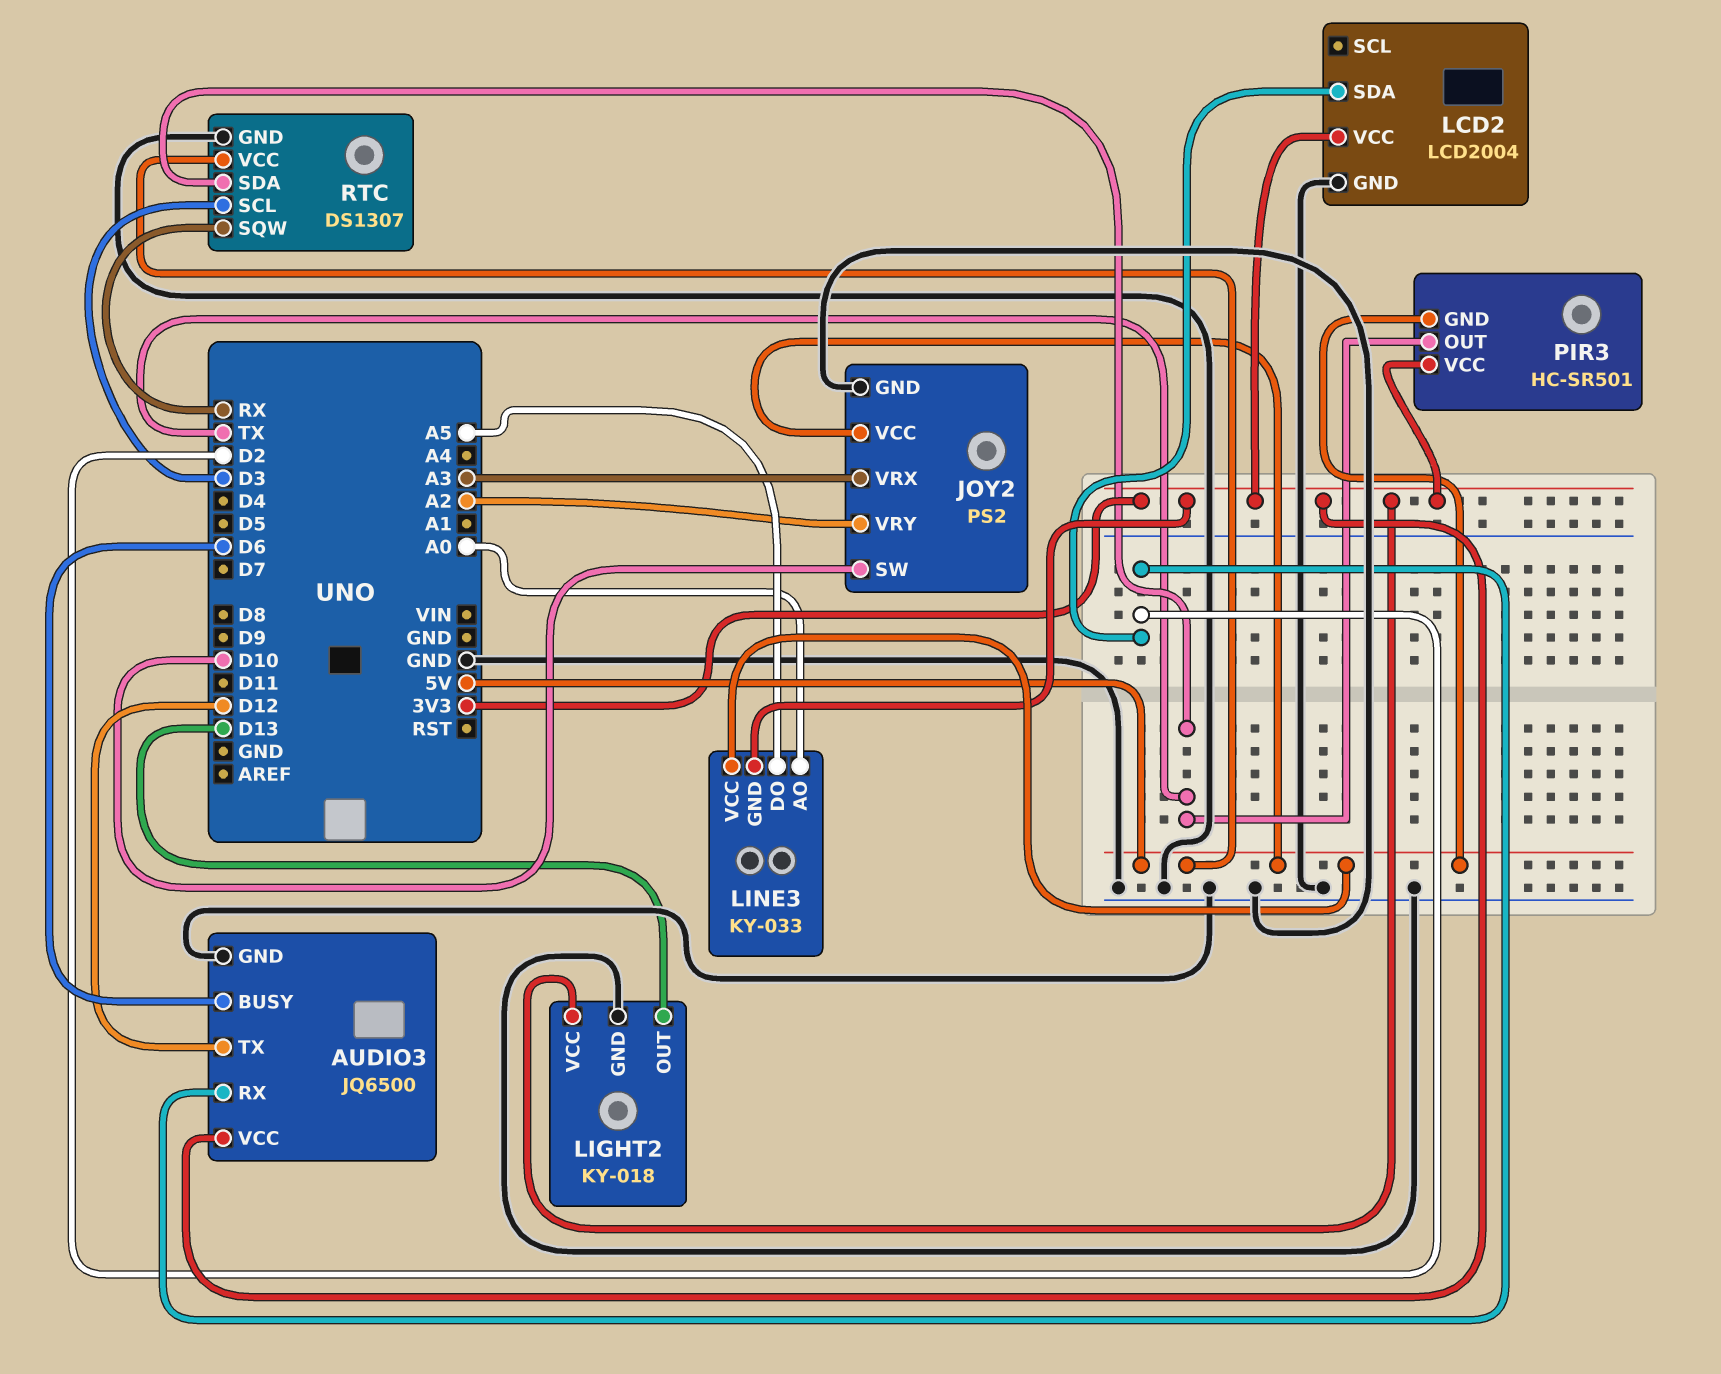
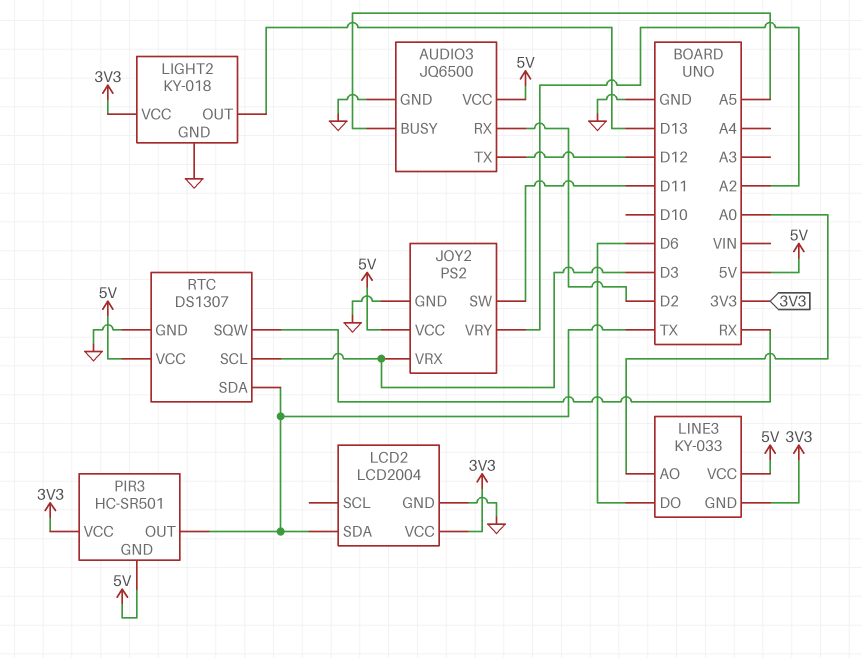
AUDIO3 pin BUSY: D6 -> A5
AUDIO3 pin VCC: 3V3 -> 5V
JOY2 pin SW: D10 -> D11
JOY2 pin VRX: A3 -> D3
LCD2 pin SDA: D2 -> TX
LINE3 pin DO: A5 -> D6

